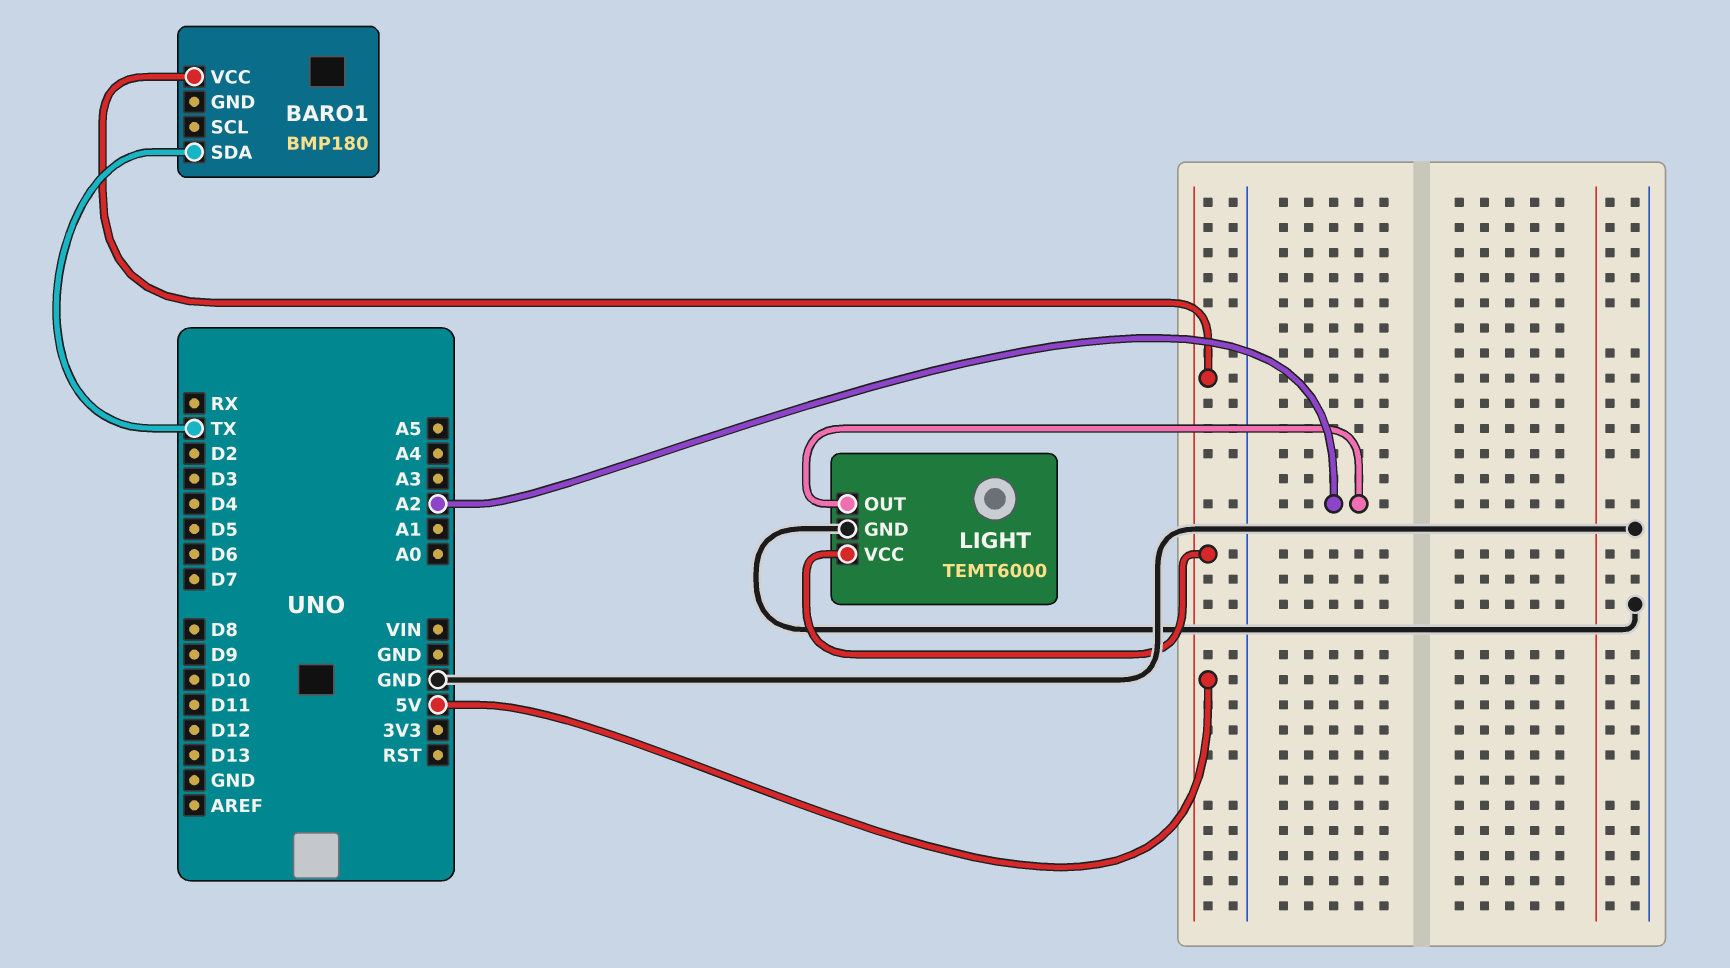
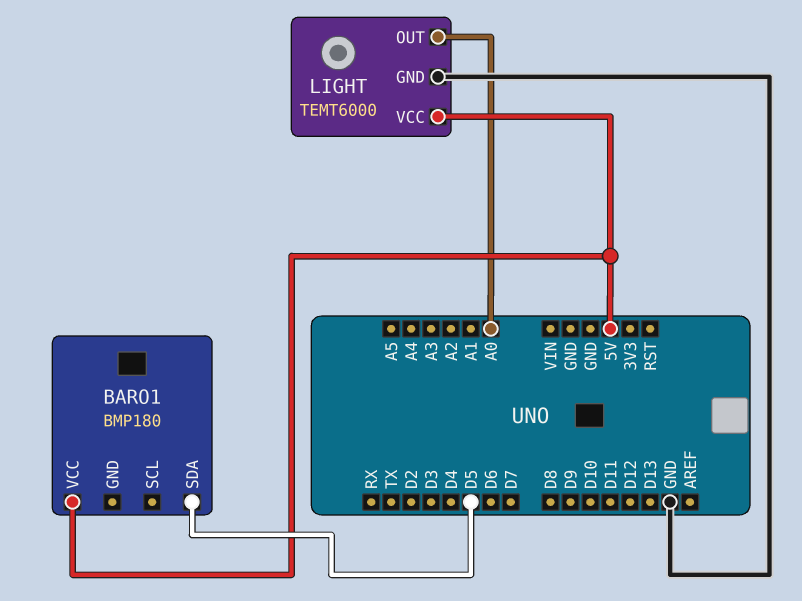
BARO1 pin SDA: TX -> D5
LIGHT pin OUT: A2 -> A0

